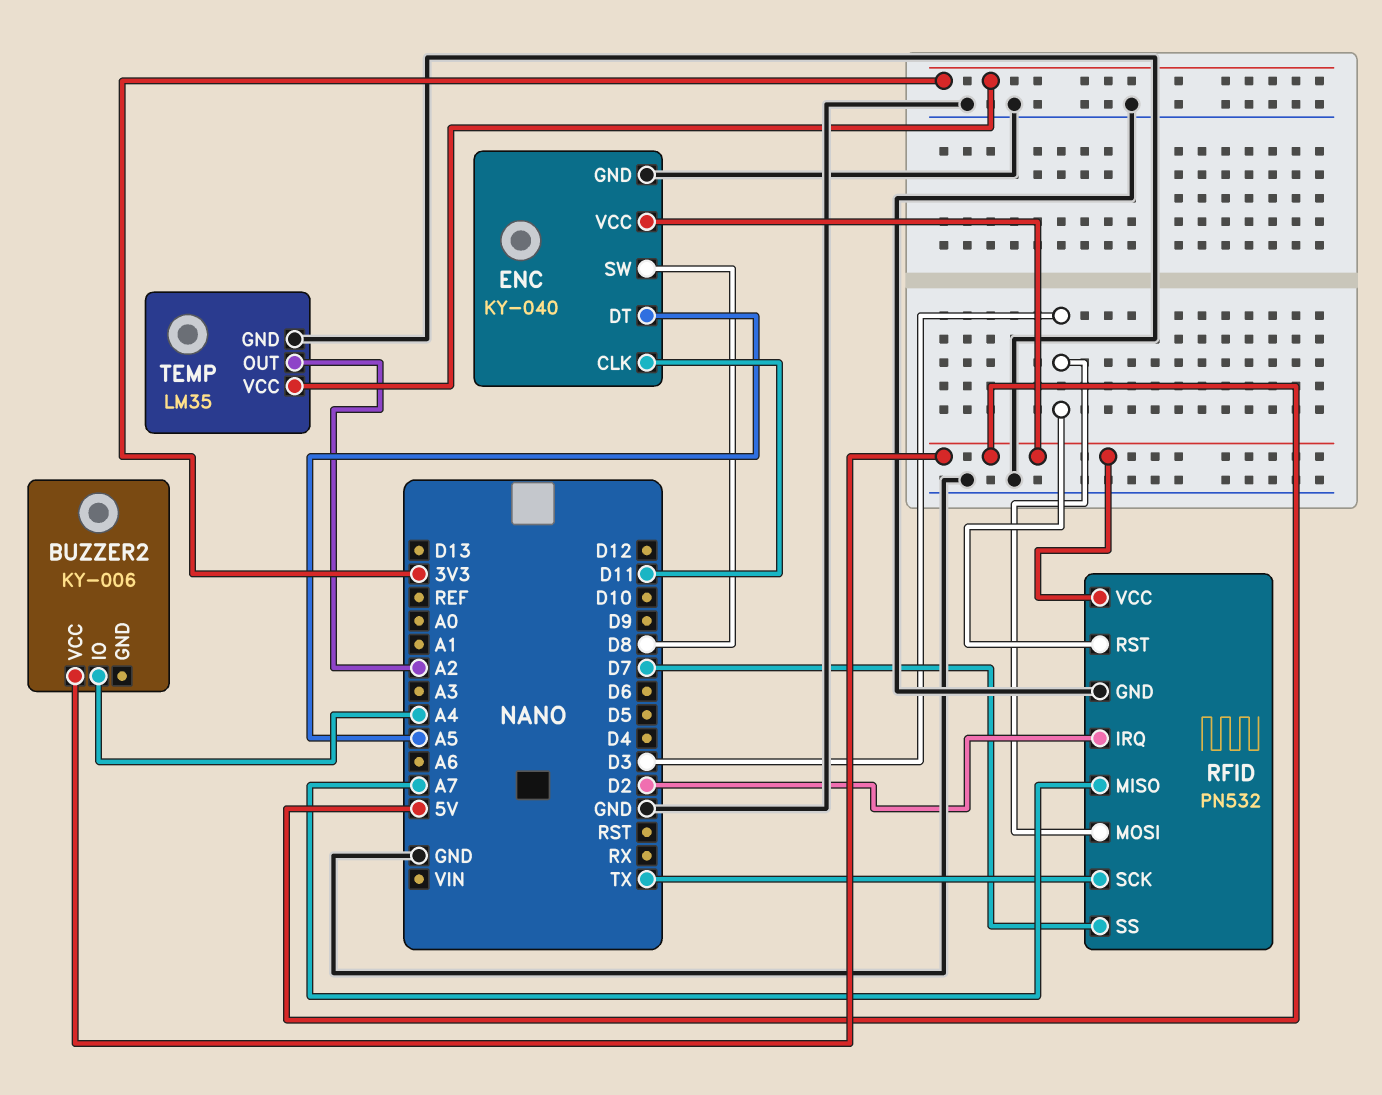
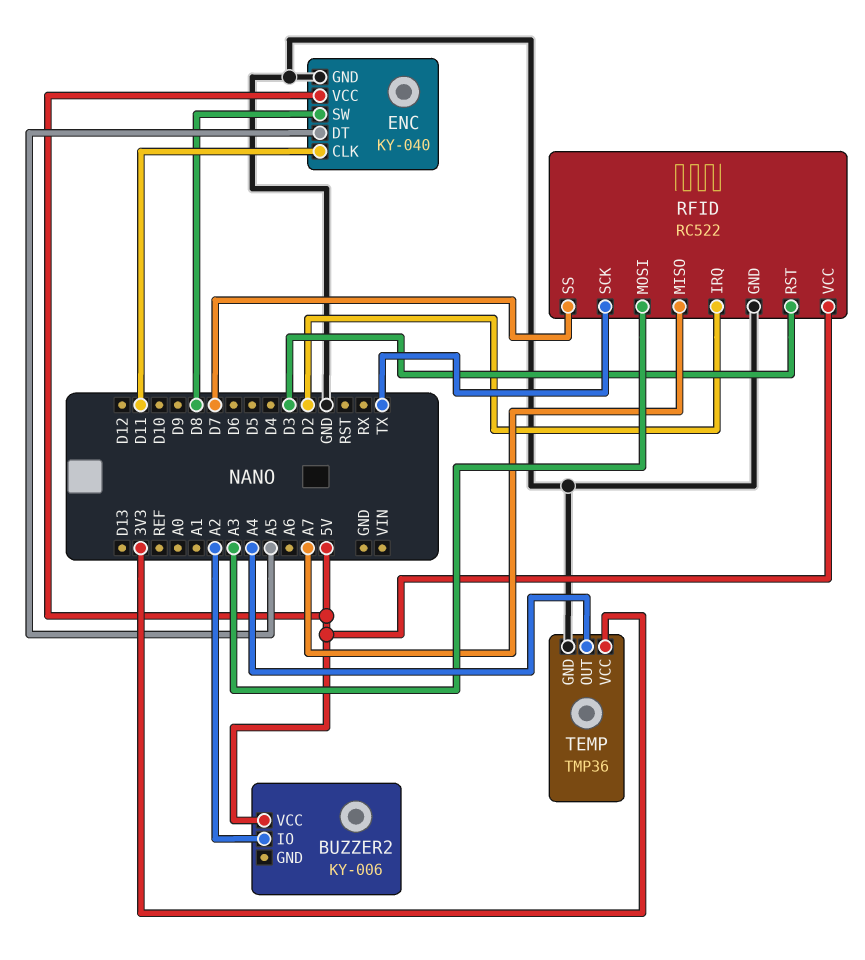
BUZZER2 pin IO: A4 -> A2
RFID: PN532 -> RC522
RFID pin MOSI: D3 -> A3
TEMP: LM35 -> TMP36
TEMP pin OUT: A2 -> A4

